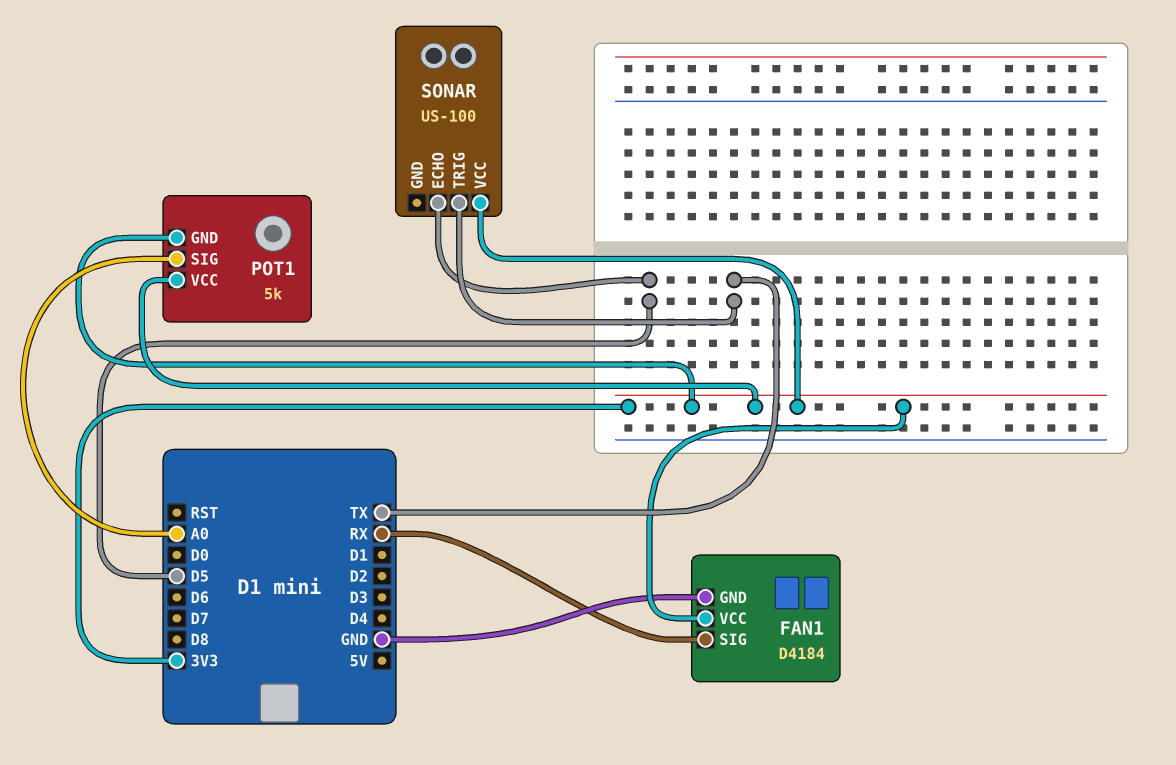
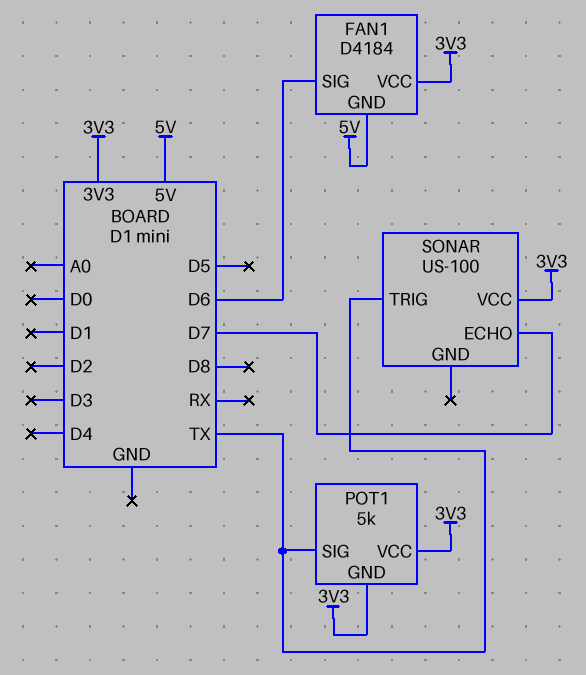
FAN1 pin GND: GND -> 5V
FAN1 pin SIG: RX -> D6
POT1 pin SIG: A0 -> TX
SONAR pin ECHO: D5 -> D7

